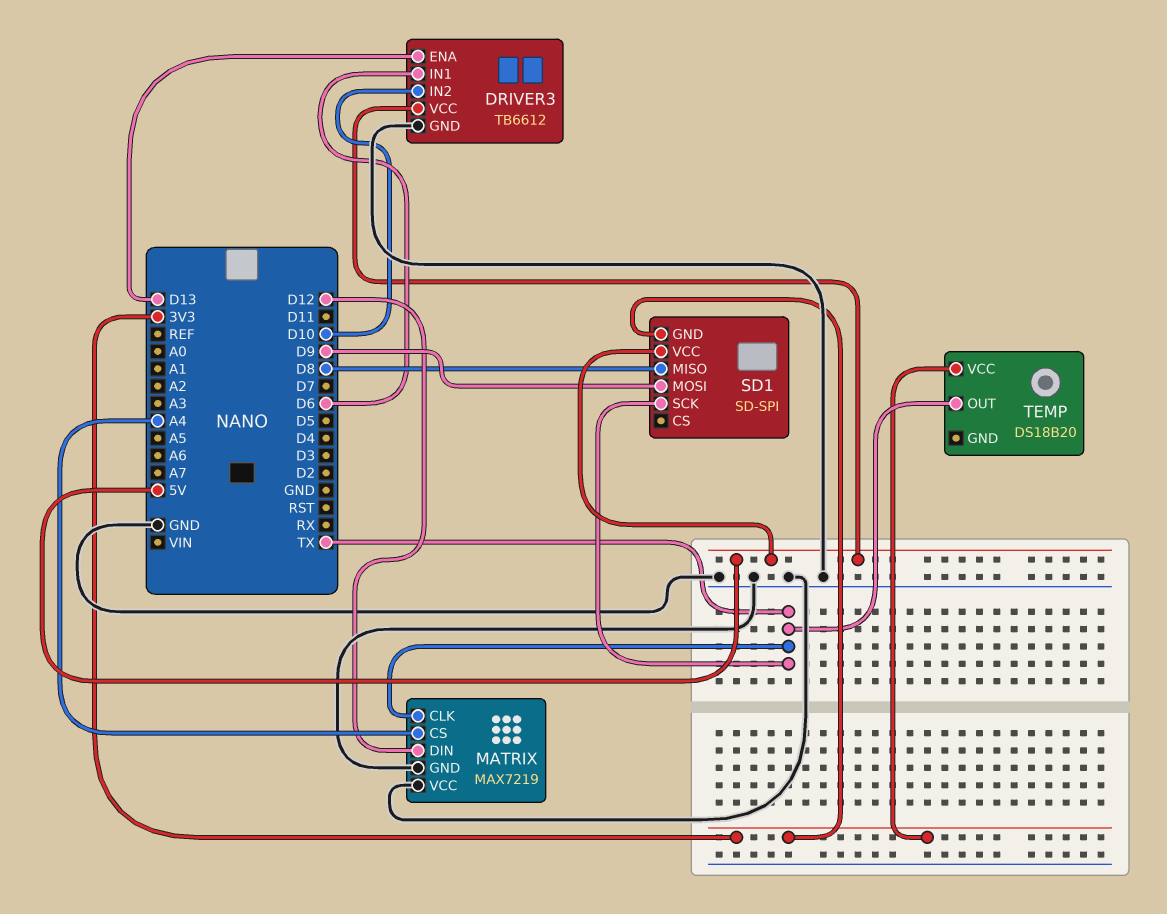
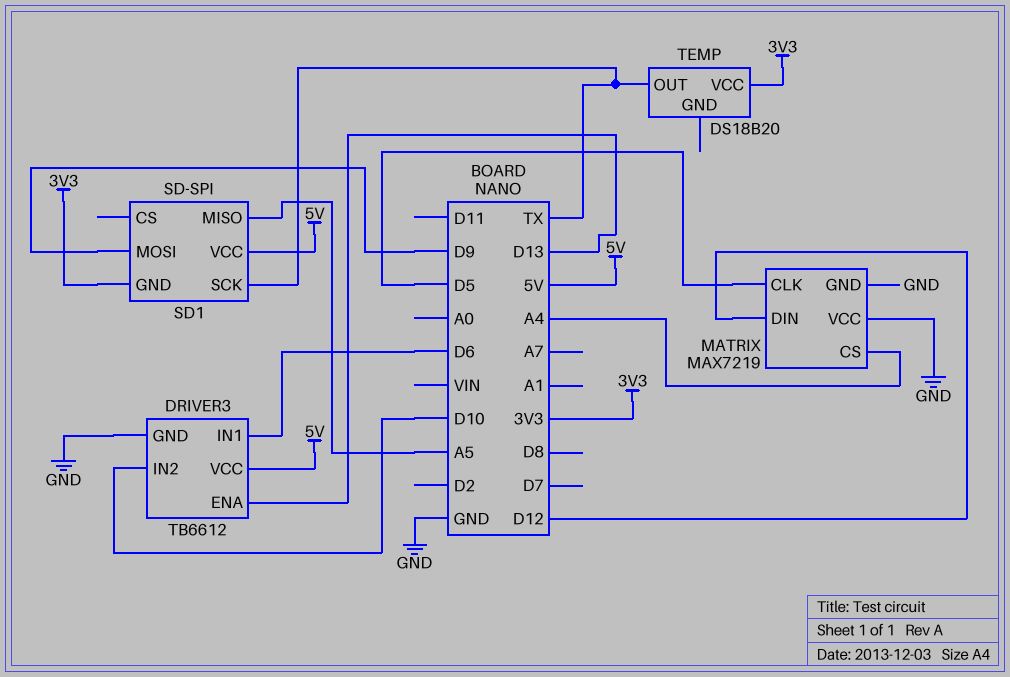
MATRIX pin CLK: TX -> D5
SD1 pin MISO: D8 -> A5

